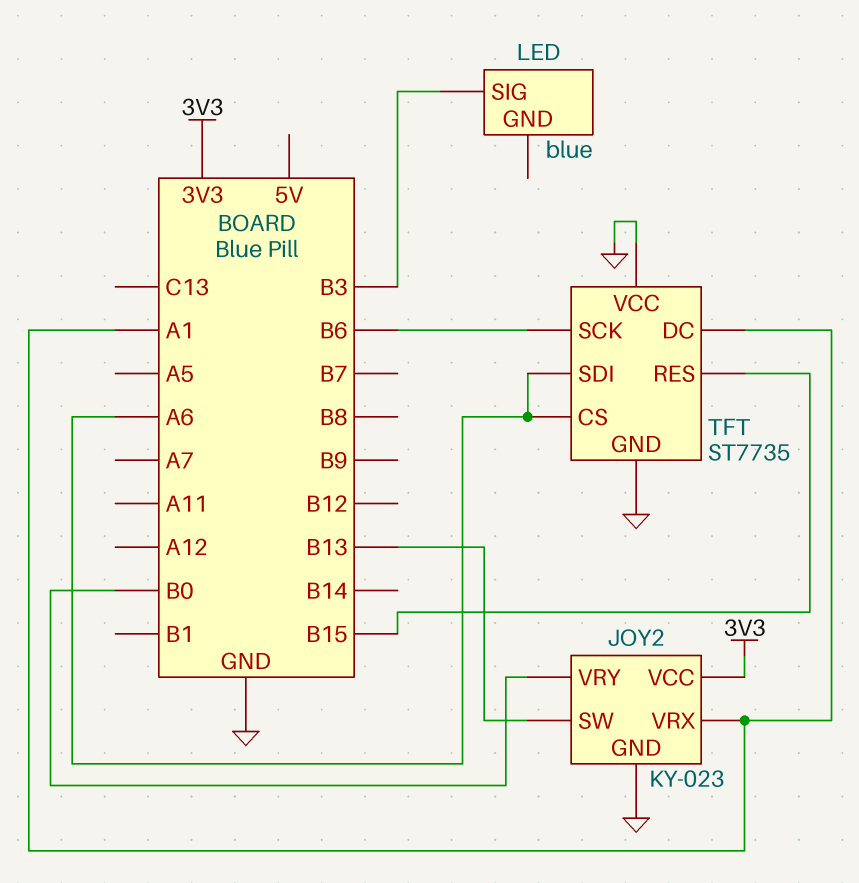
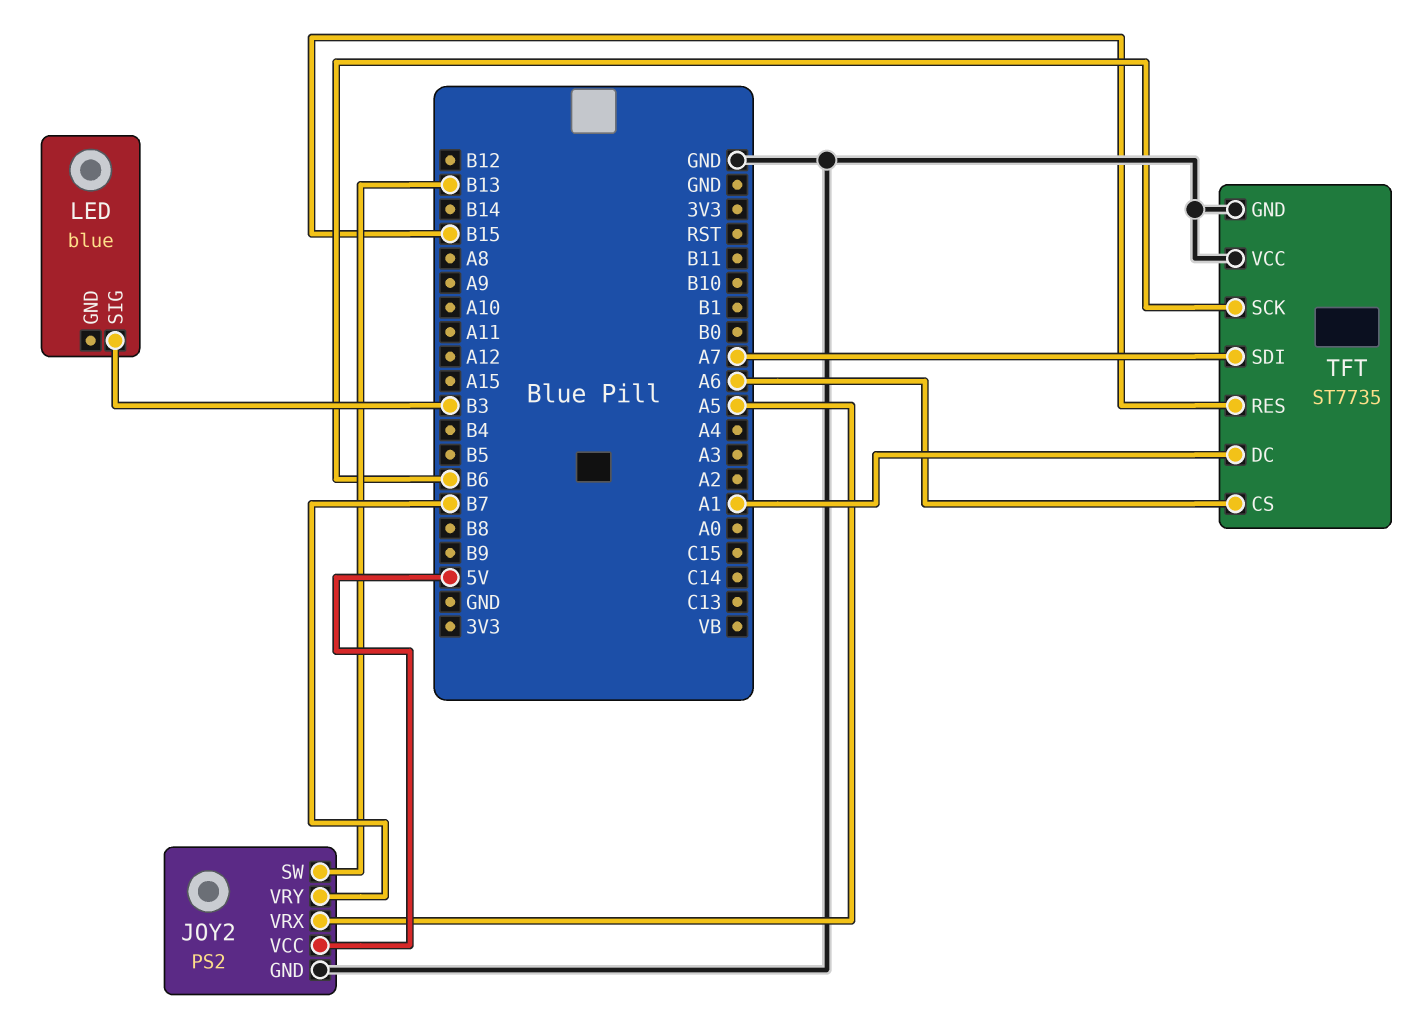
JOY2: KY-023 -> PS2
JOY2 pin VCC: 3V3 -> 5V
JOY2 pin VRX: A1 -> A5
JOY2 pin VRY: B0 -> B7
TFT pin SDI: A6 -> A7

